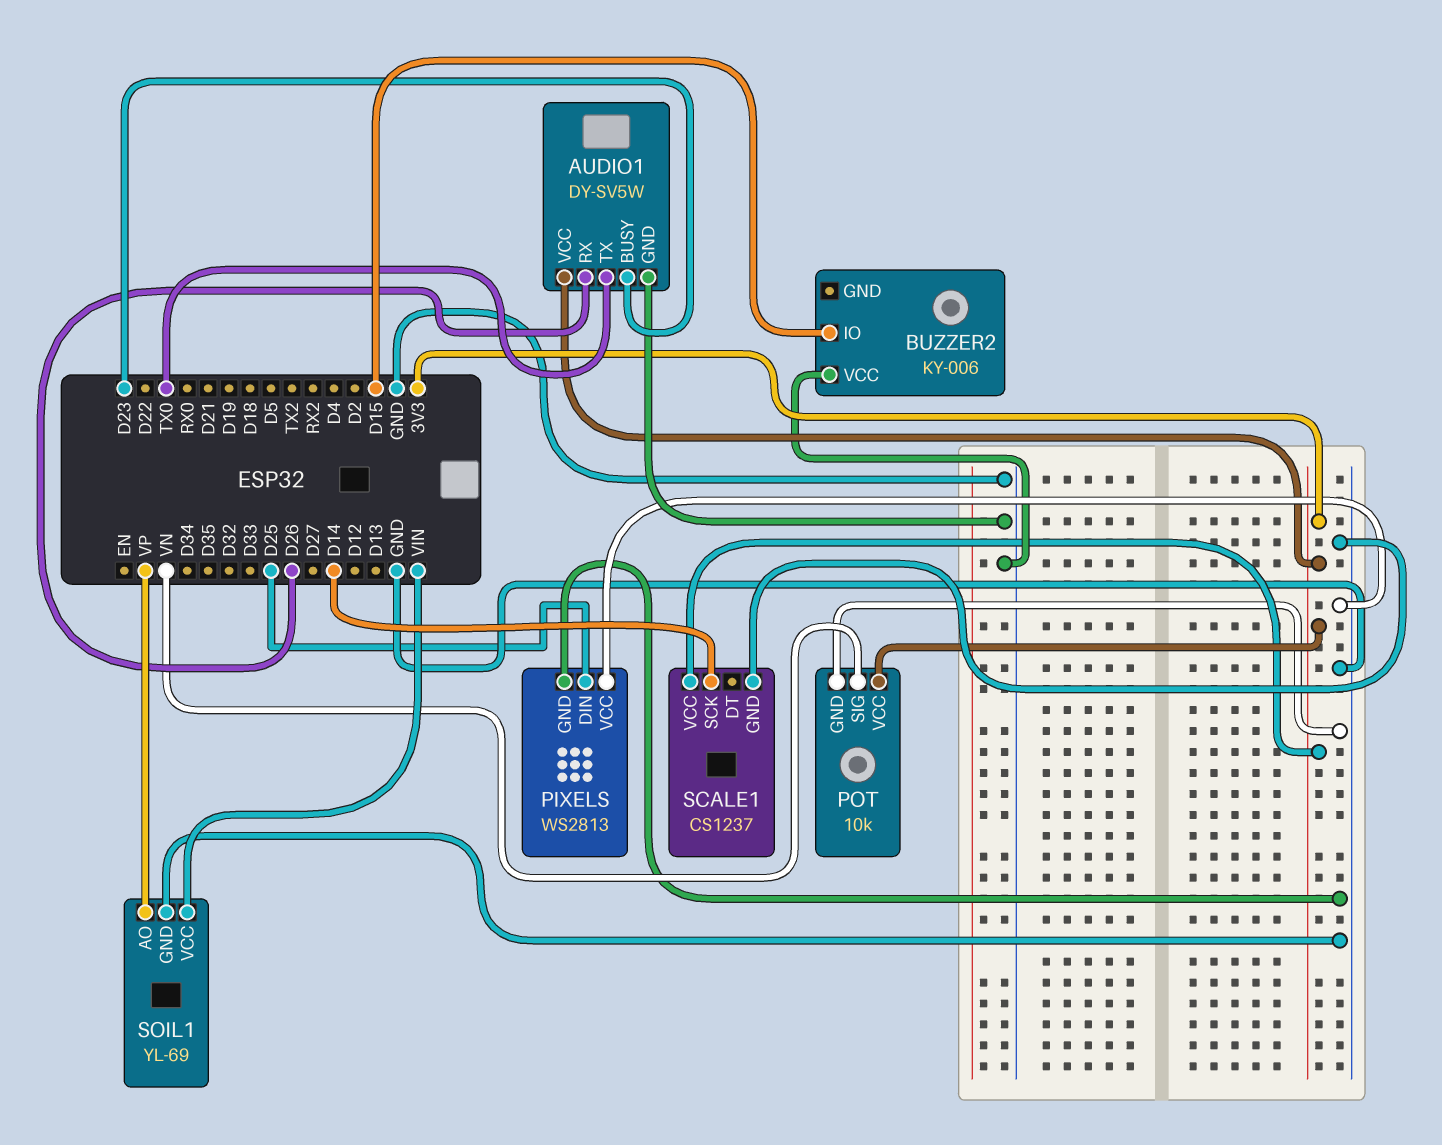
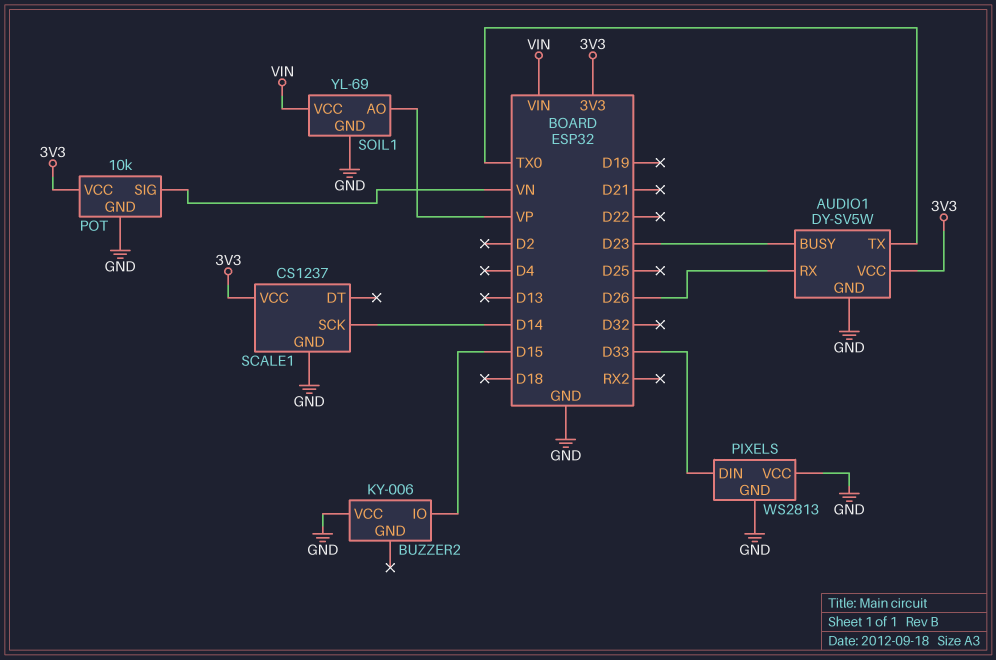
PIXELS pin DIN: D25 -> D33

